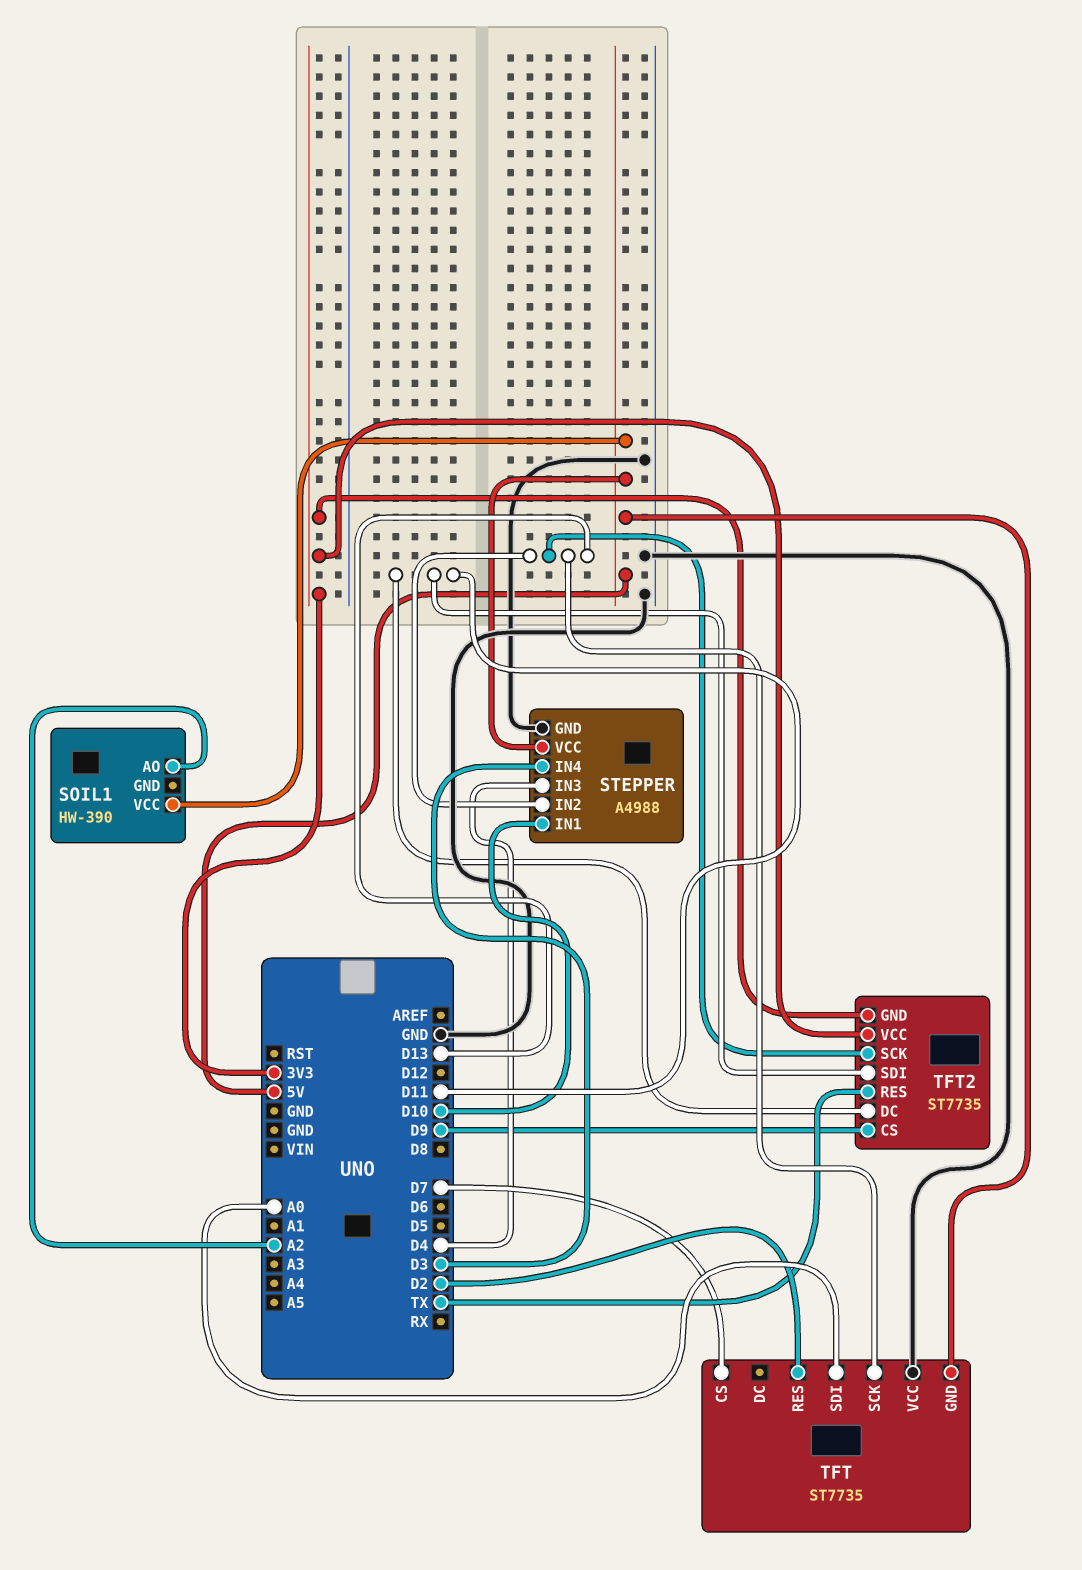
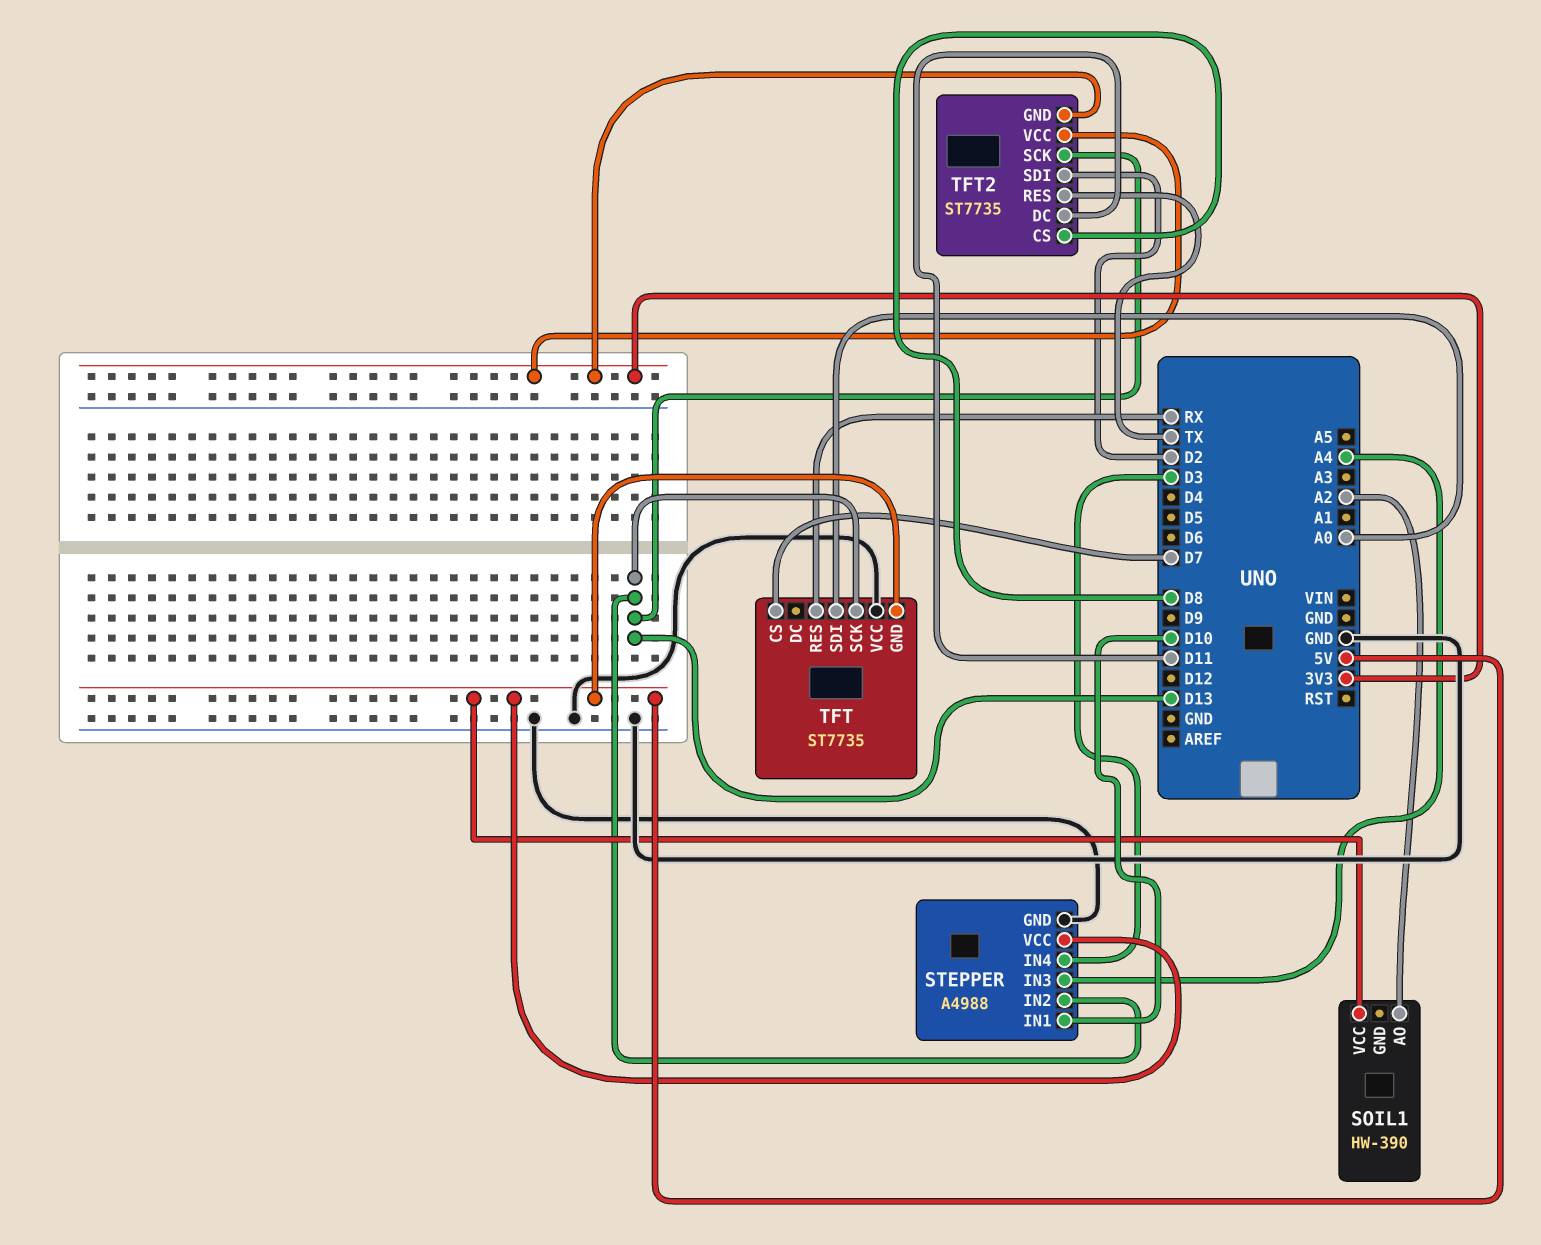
STEPPER pin IN3: D4 -> A4
TFT pin RES: D2 -> RX
TFT2 pin CS: D9 -> D8
TFT2 pin SDI: D11 -> D2

